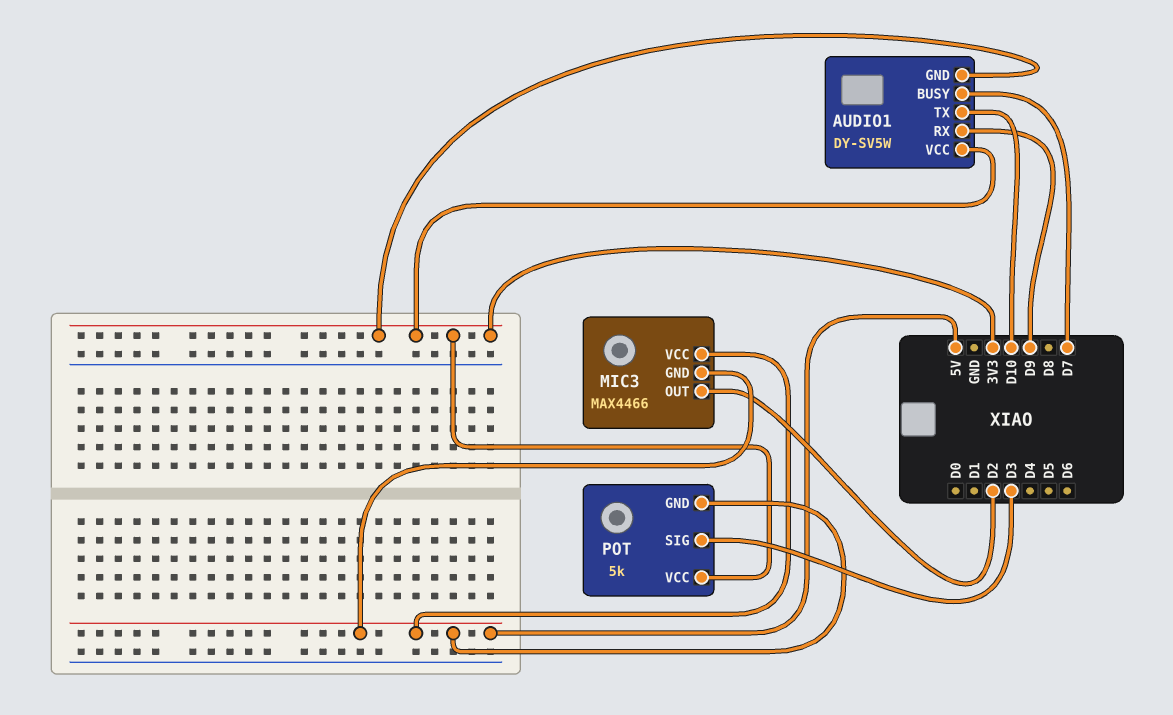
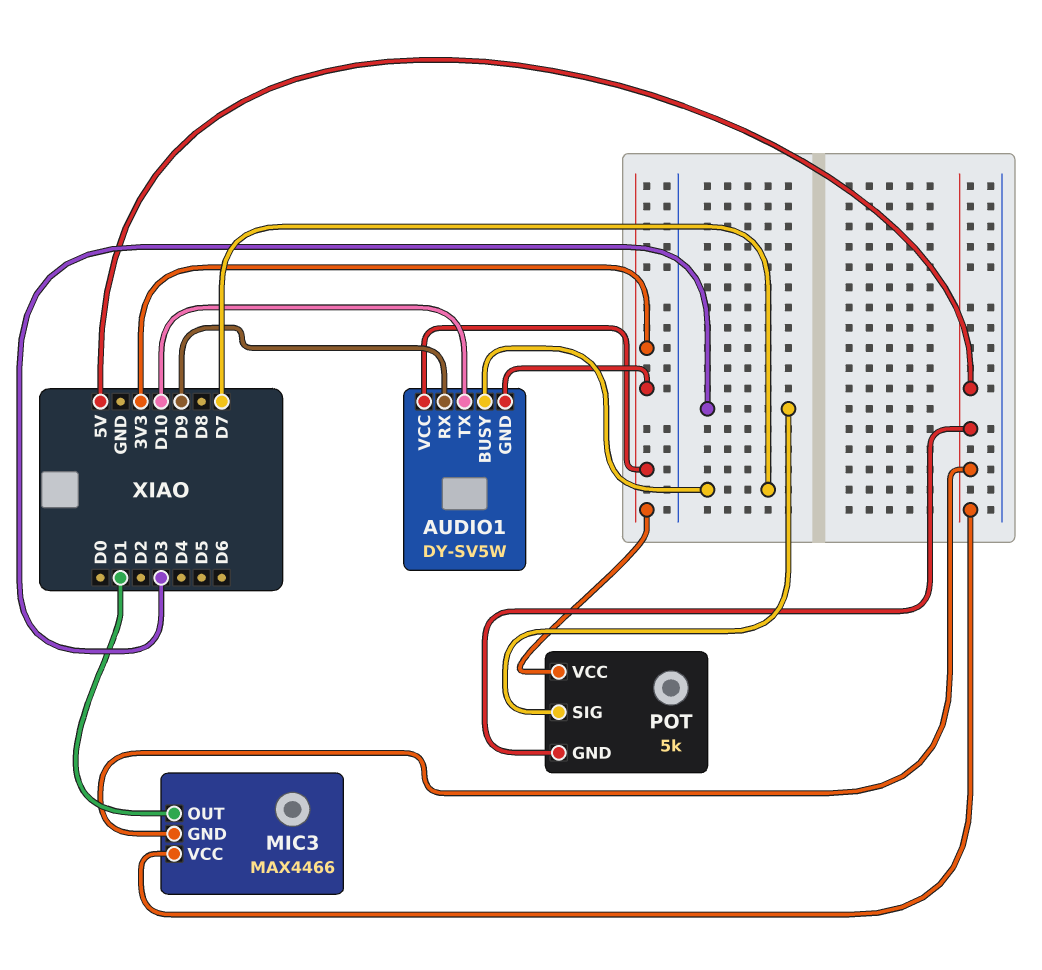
MIC3 pin OUT: D2 -> D1

